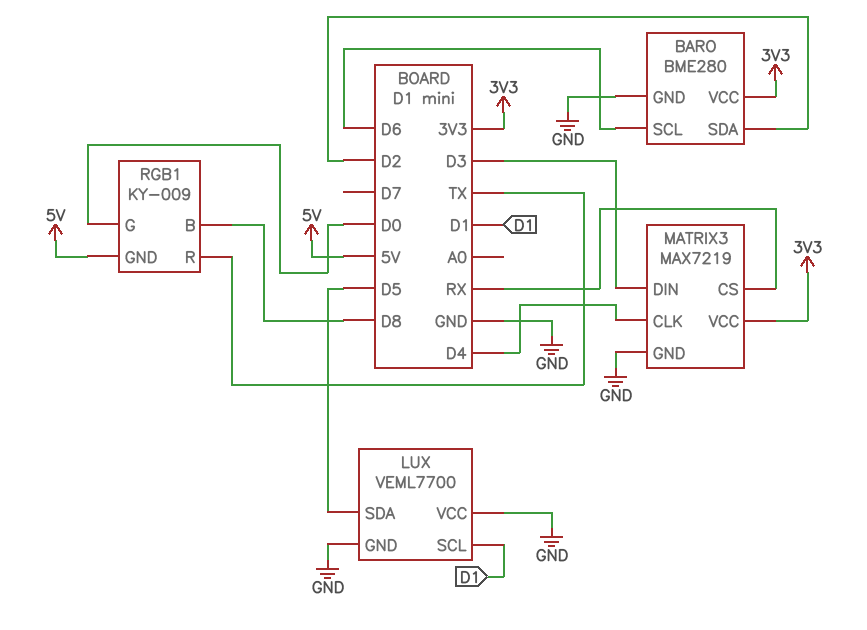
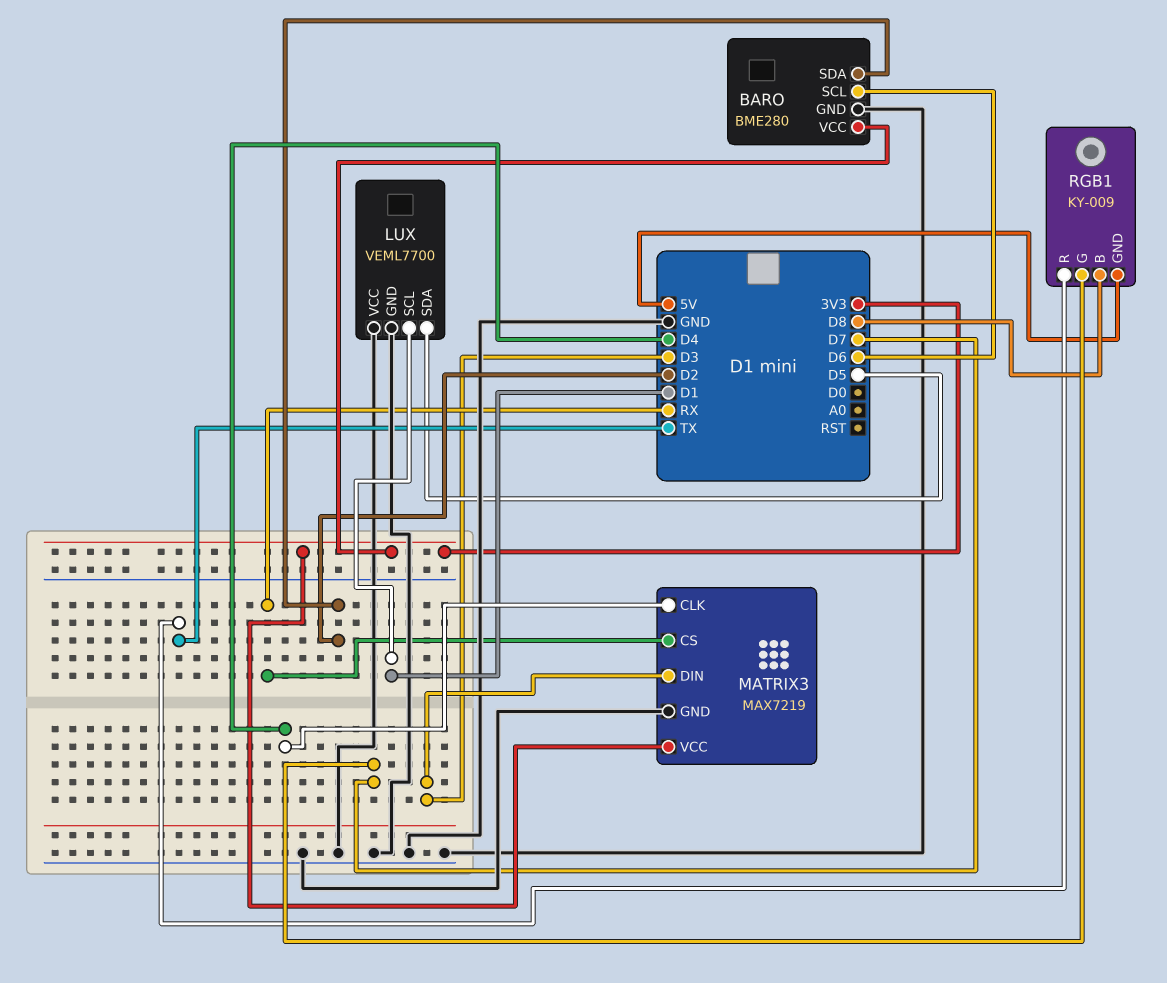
RGB1 pin G: D0 -> D7

